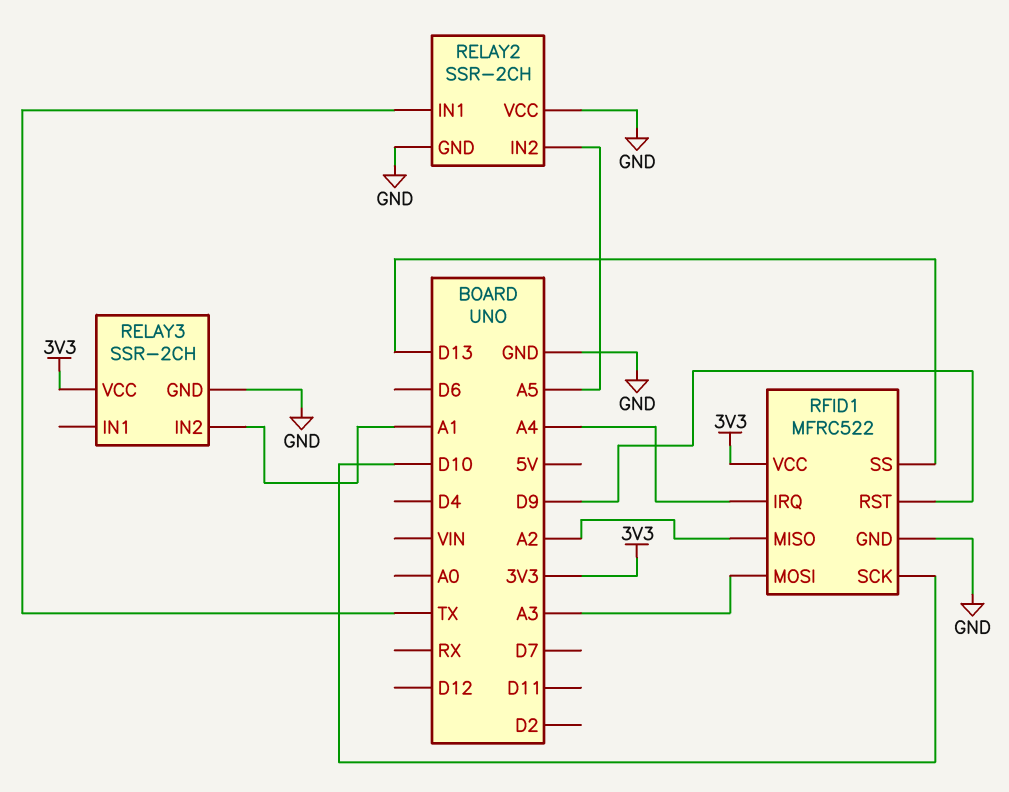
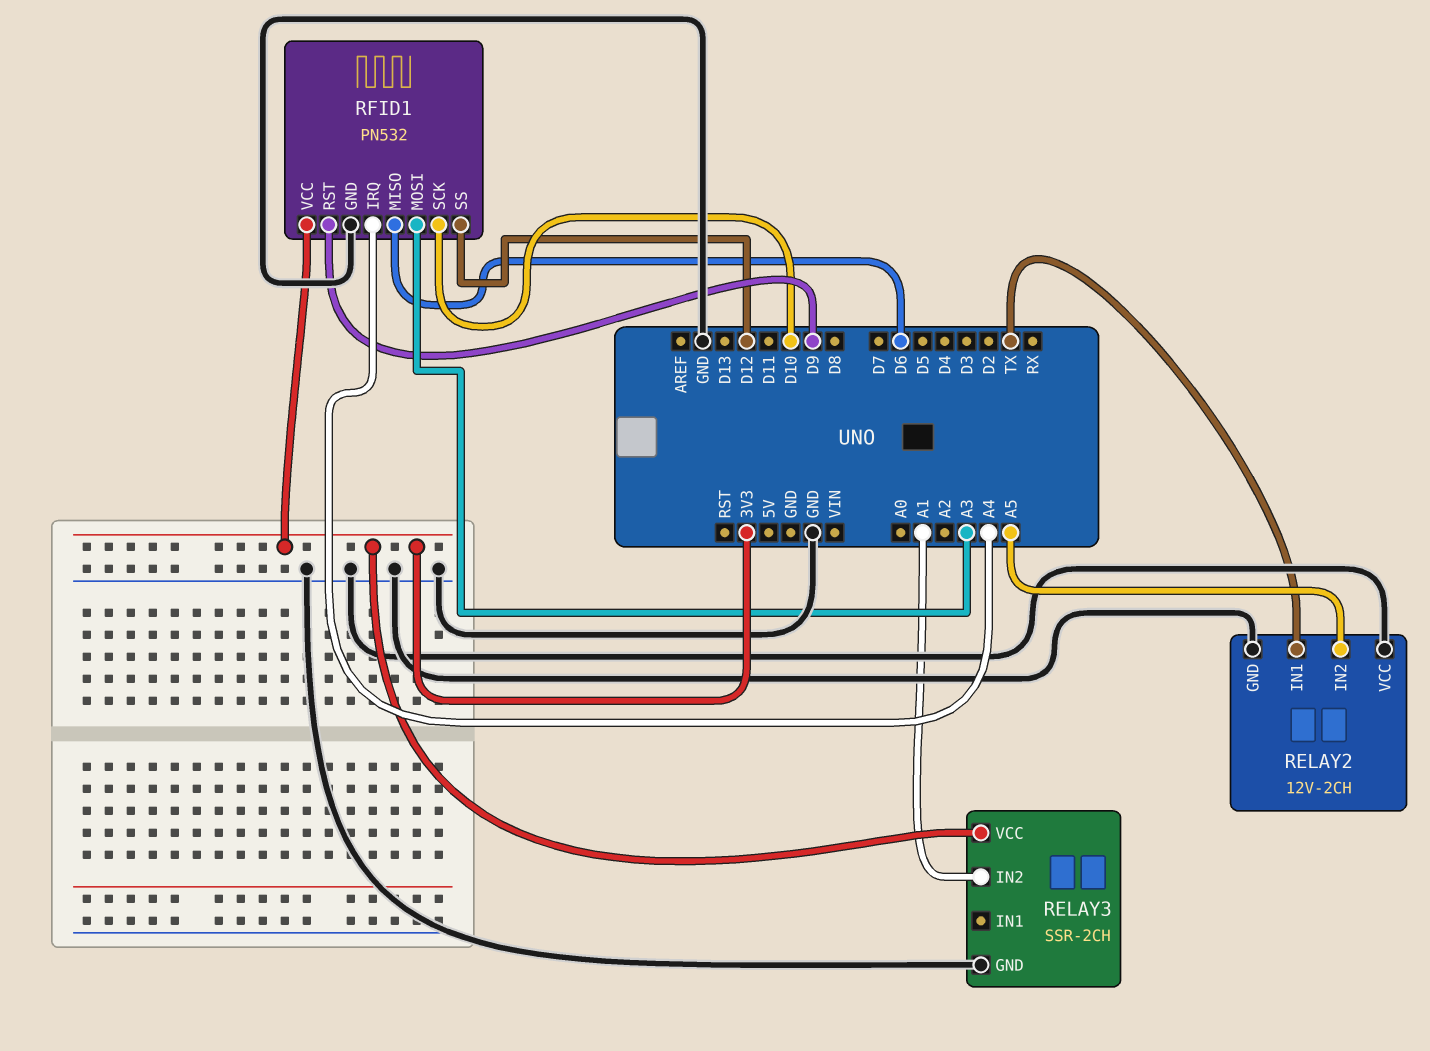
RELAY2: SSR-2CH -> 12V-2CH
RFID1: MFRC522 -> PN532
RFID1 pin MISO: A2 -> D6
RFID1 pin SS: D13 -> D12

